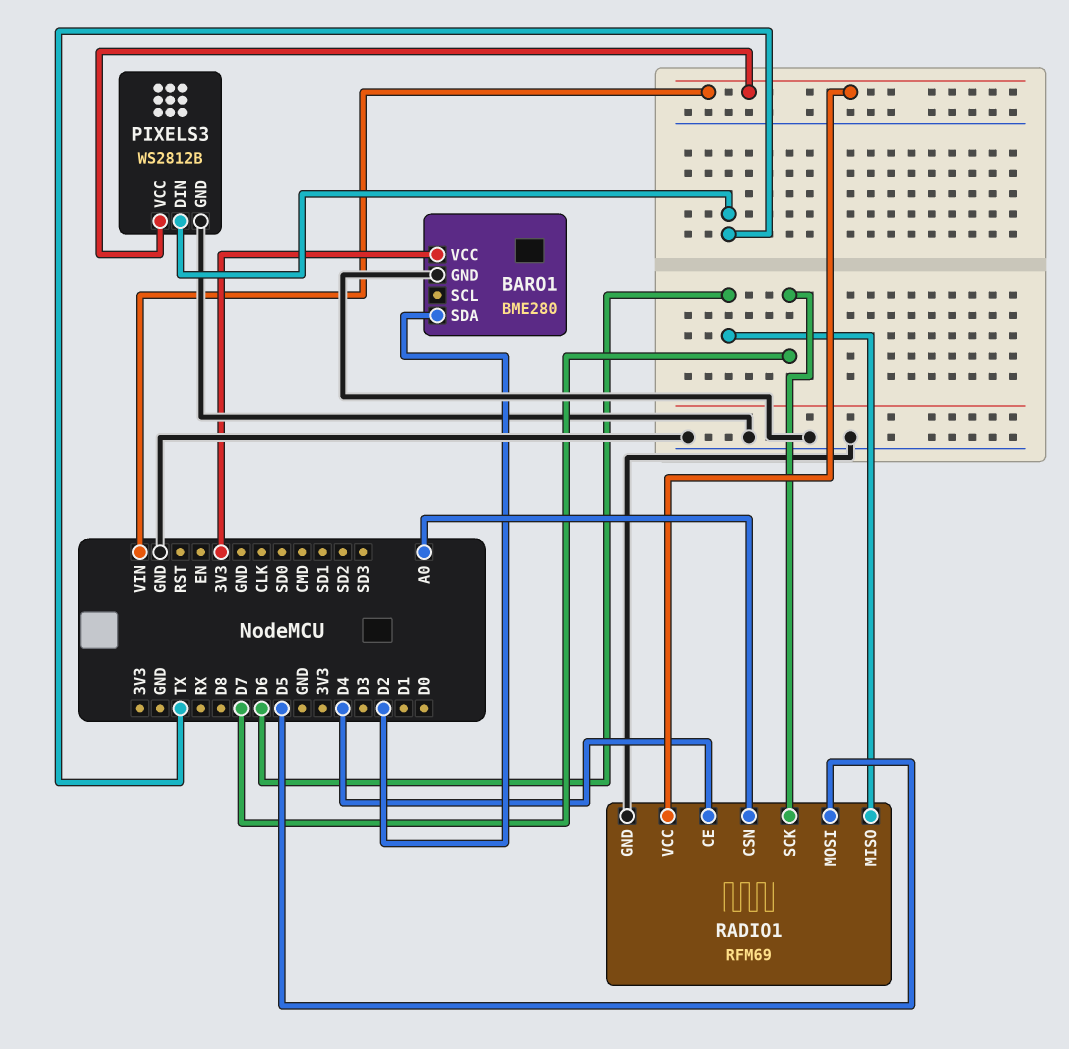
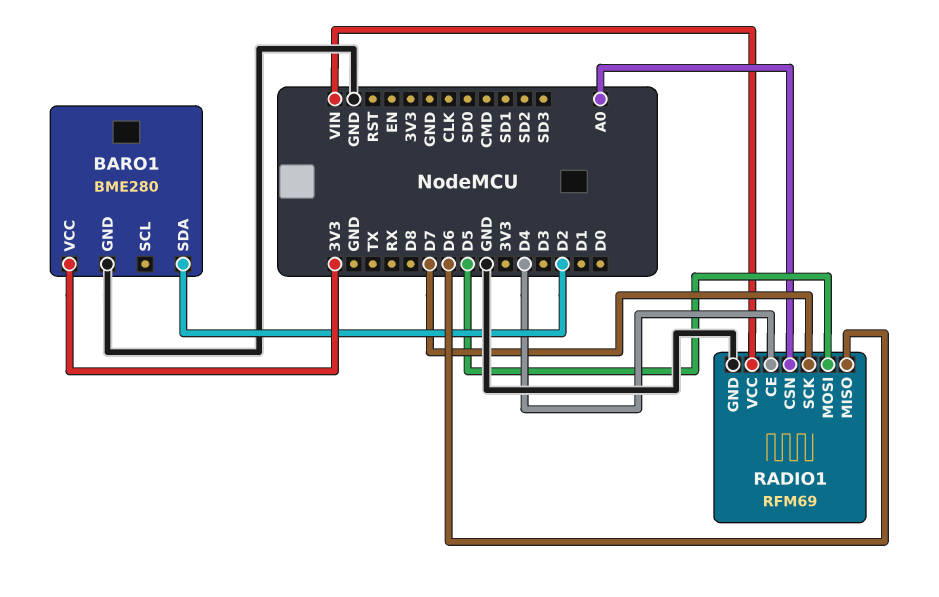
PIXELS3: WS2812B -> none
PIXELS3 pin DIN: TX -> none
PIXELS3 pin GND: GND -> none
PIXELS3 pin VCC: VIN -> none

